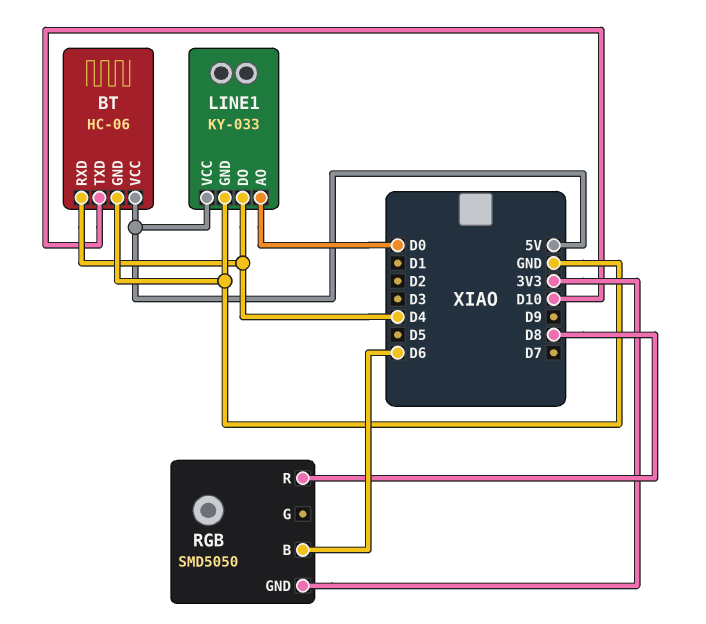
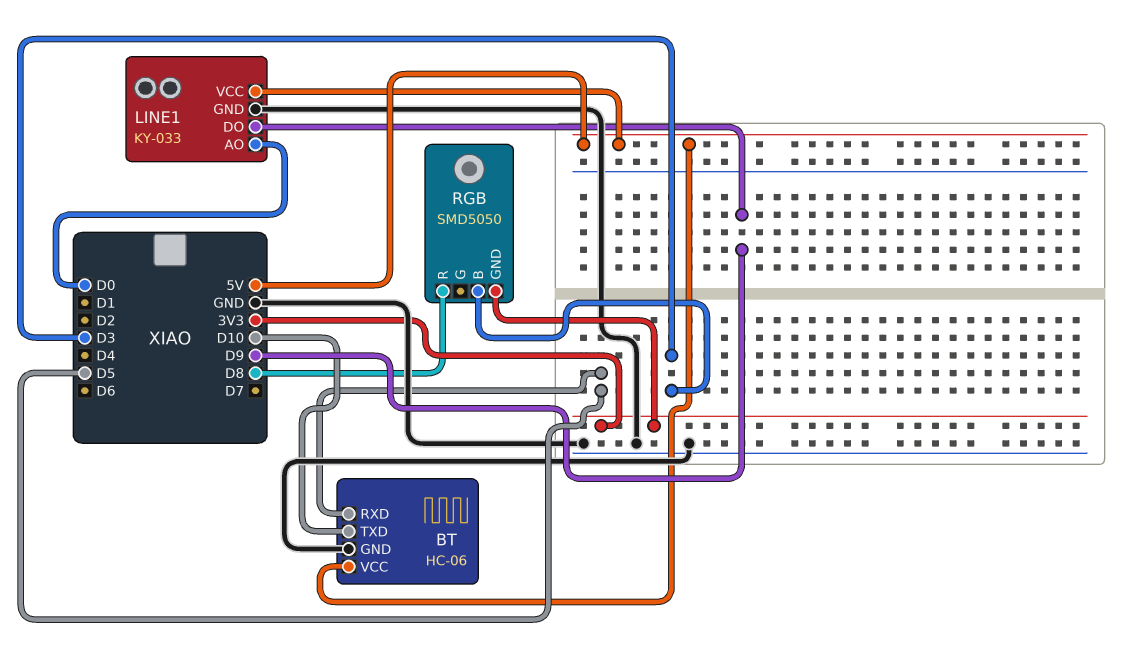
BT pin RXD: D4 -> D5
LINE1 pin DO: D4 -> D9
RGB pin B: D6 -> D3

